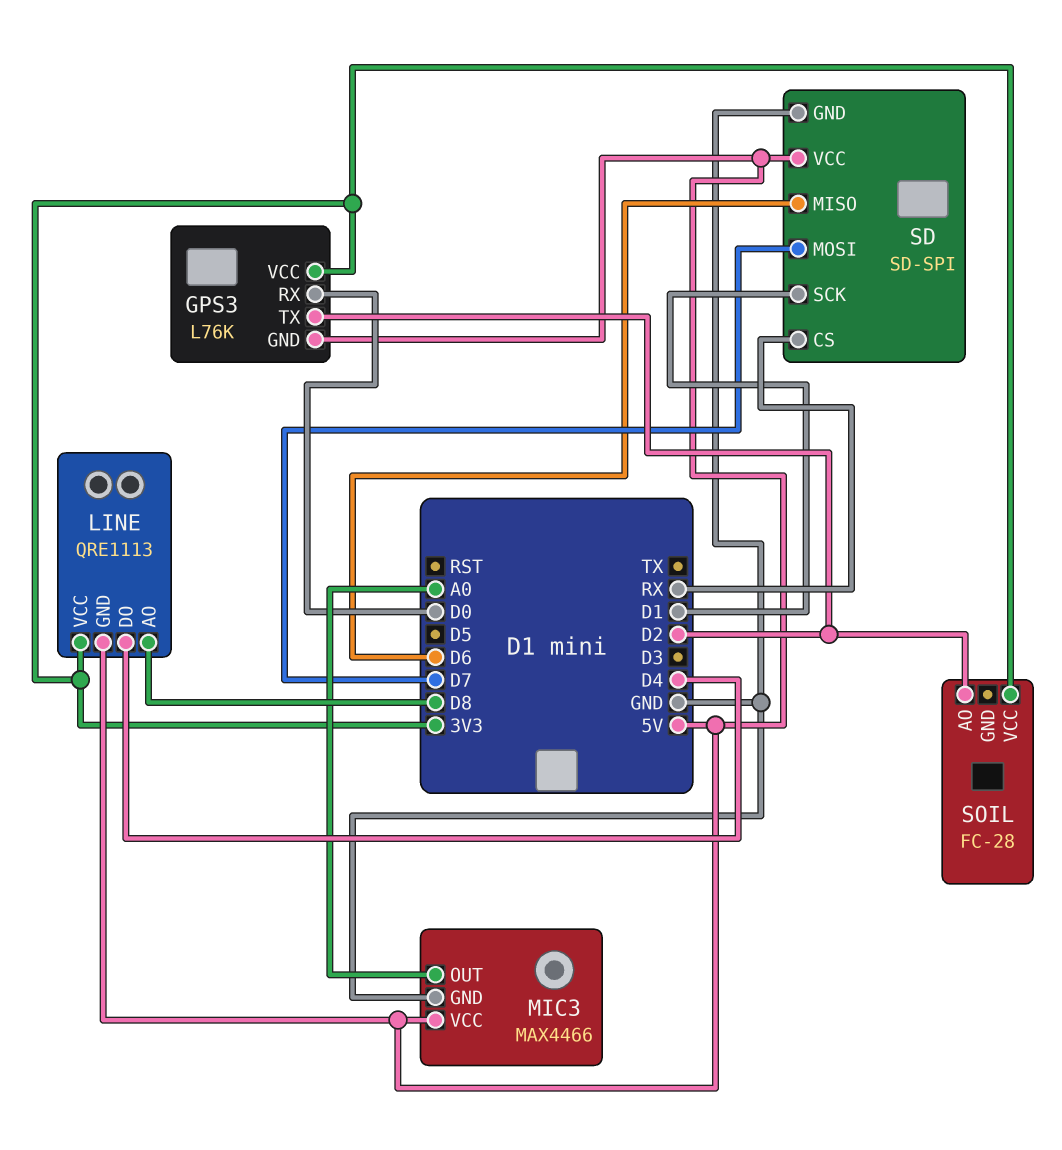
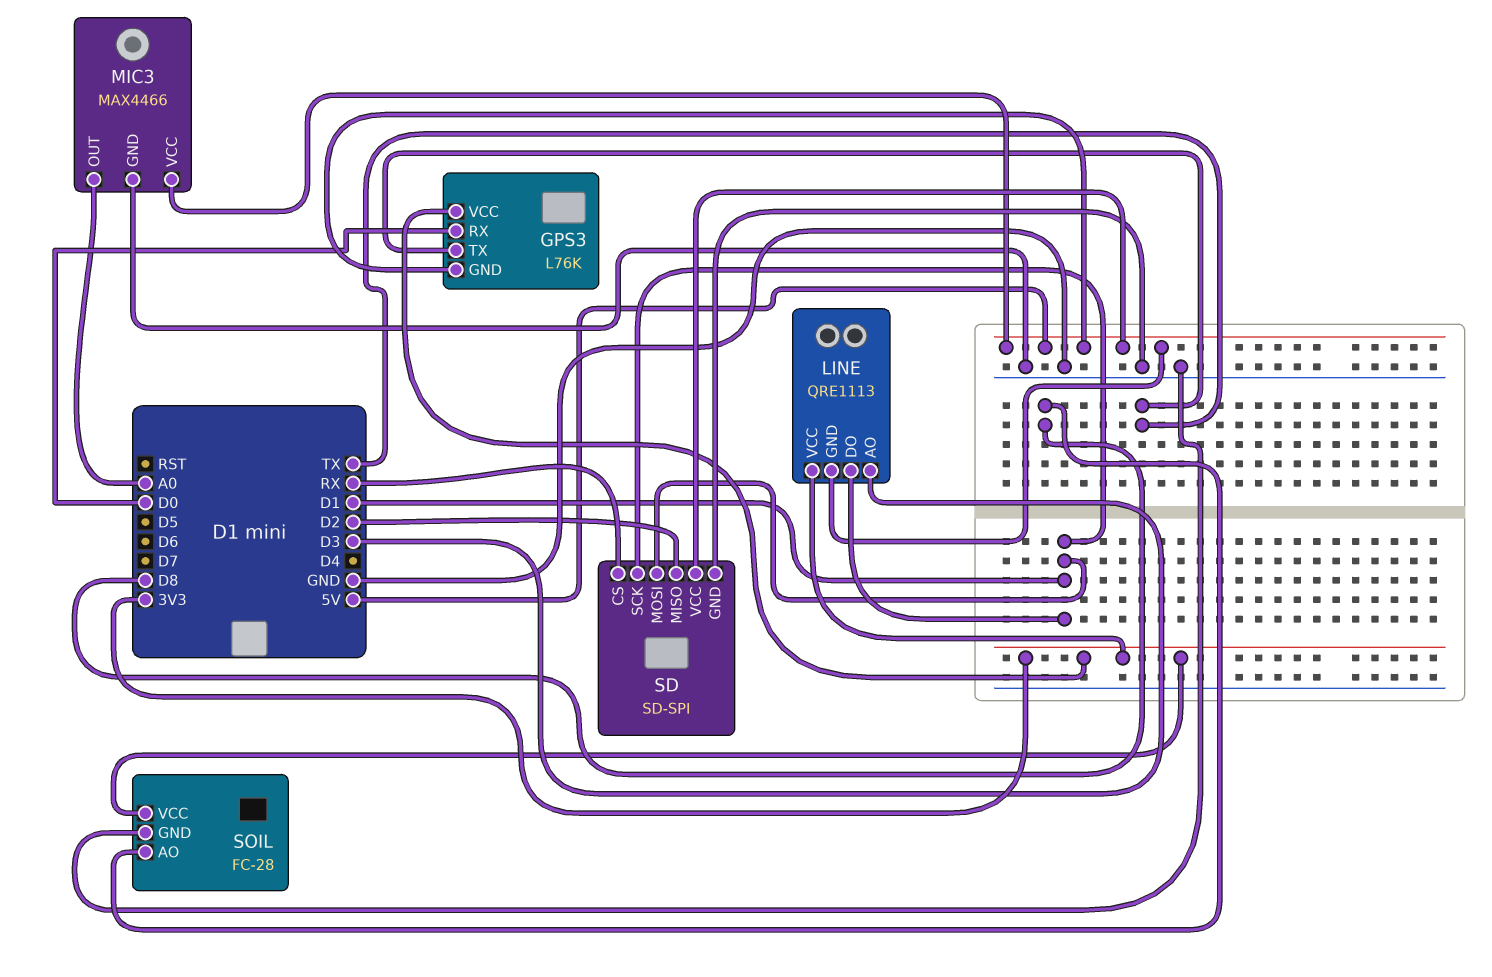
GPS3 pin TX: D2 -> TX
LINE pin AO: D8 -> D3
LINE pin DO: D4 -> D1
SD pin MISO: D6 -> D2
SD pin MOSI: D7 -> D1
SOIL pin AO: D2 -> D8
SOIL pin GND: none -> GND

